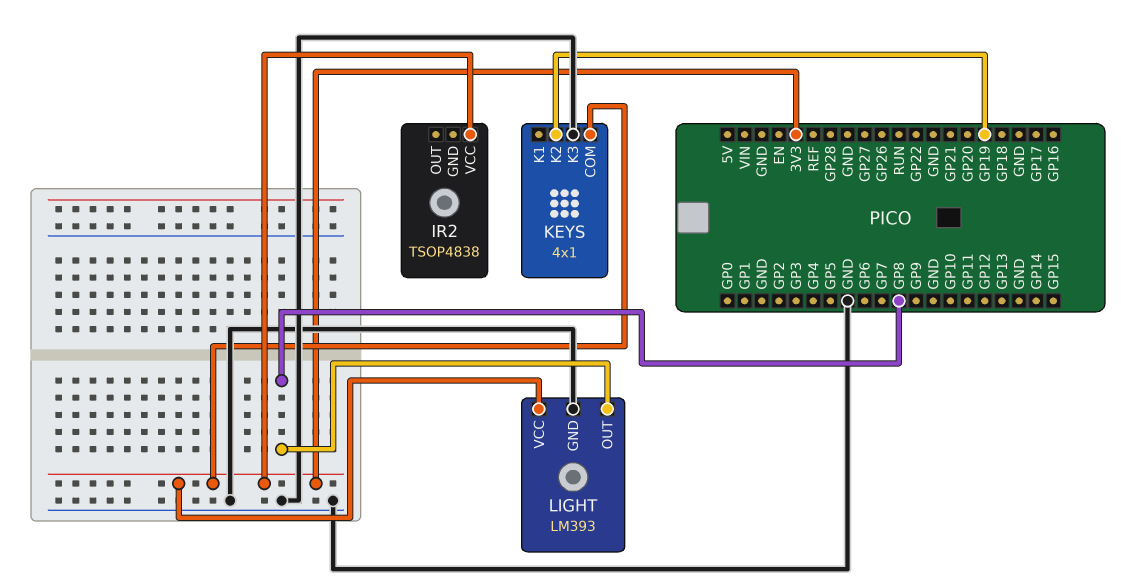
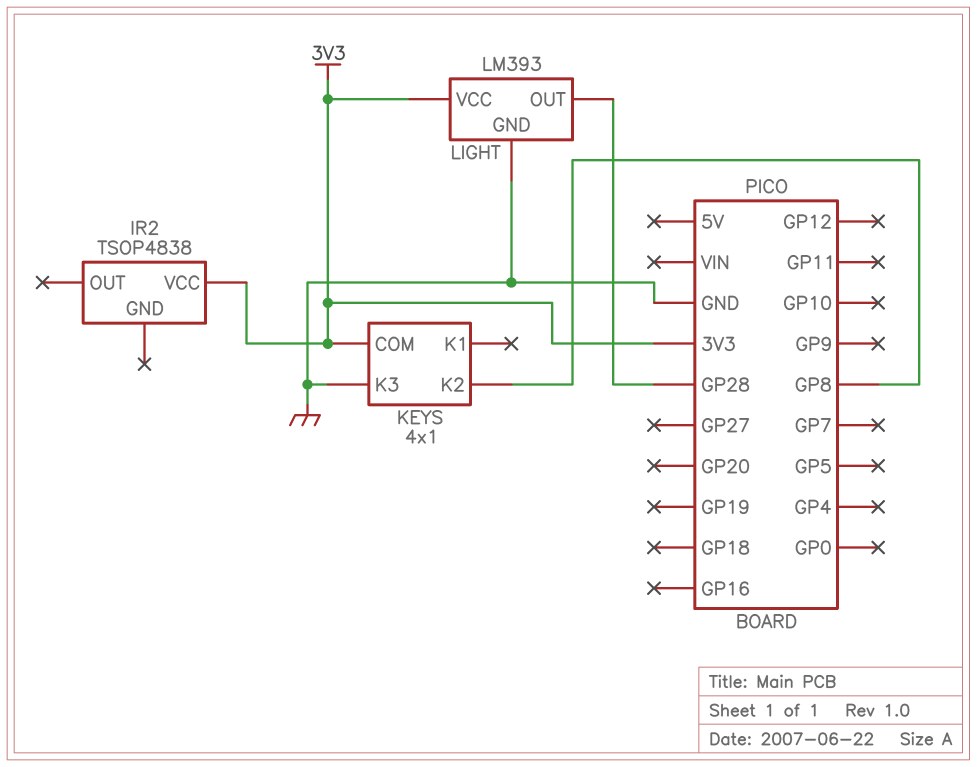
KEYS pin K2: GP19 -> GP8
LIGHT pin OUT: GP8 -> GP28

